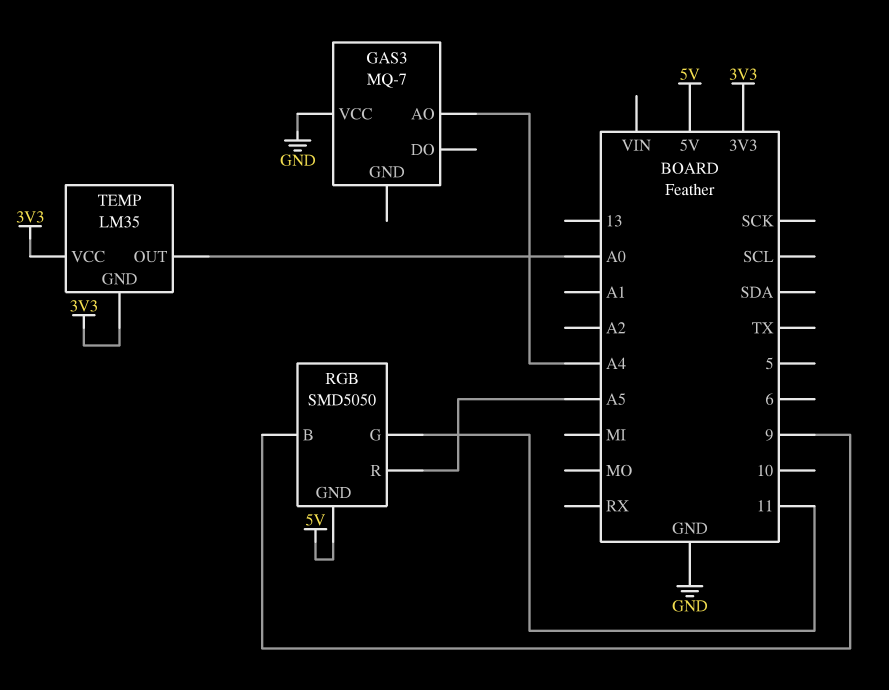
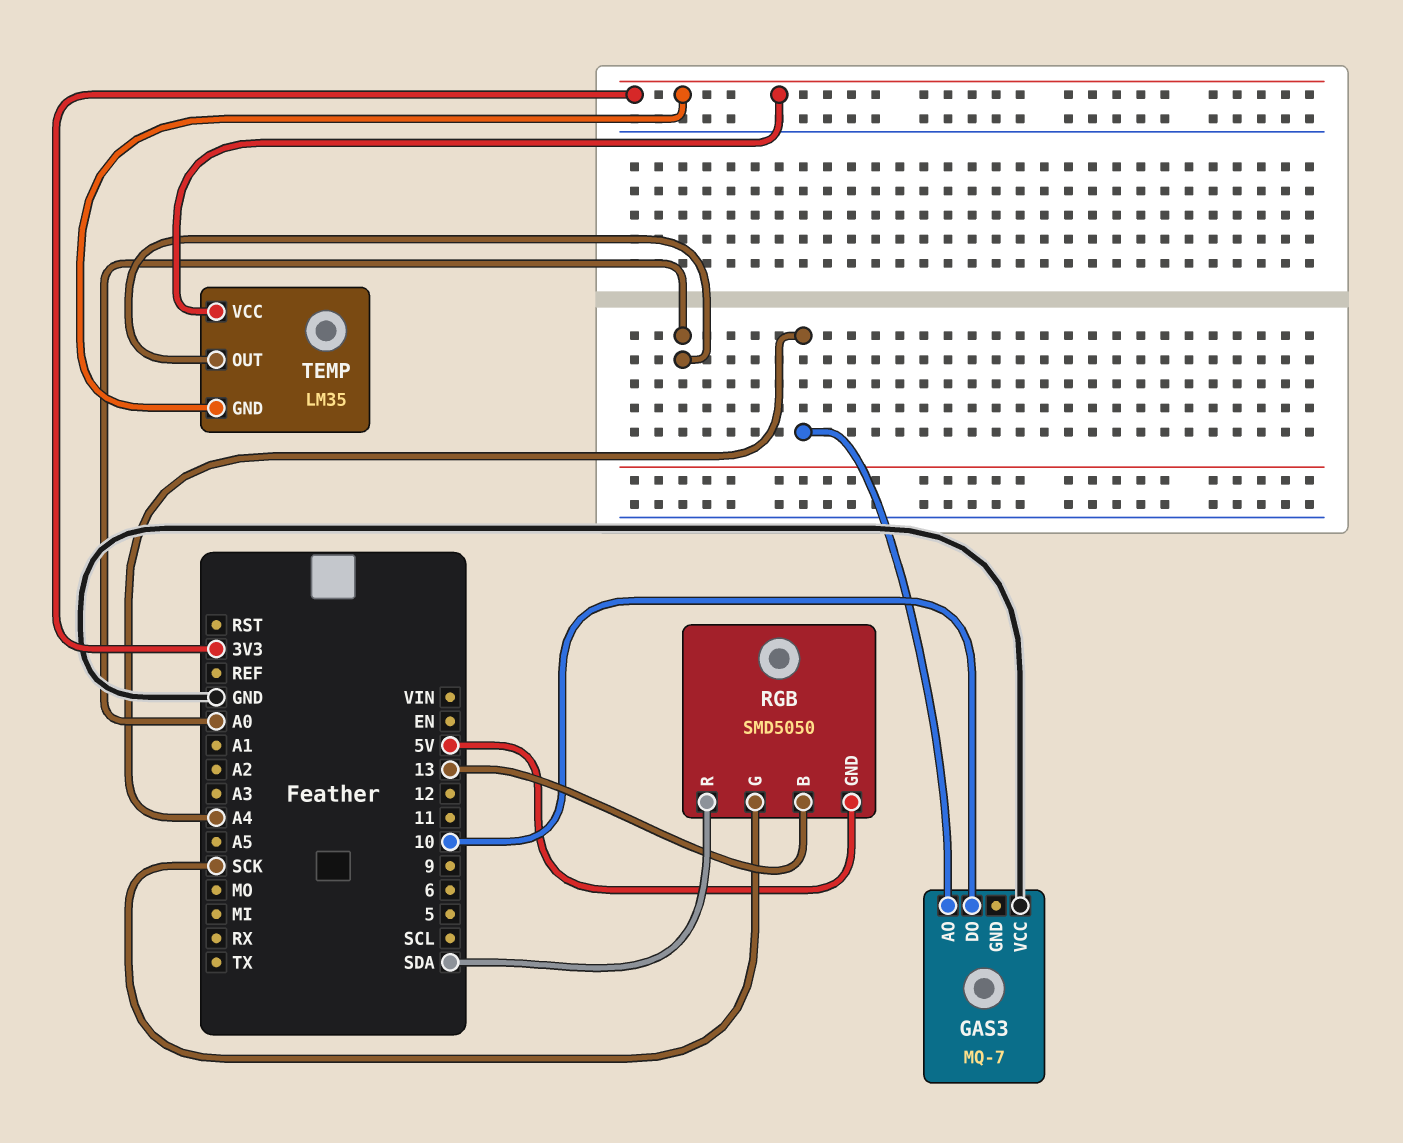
GAS3 pin DO: none -> 10
RGB pin B: 9 -> 13
RGB pin G: 11 -> SCK
RGB pin R: A5 -> SDA

